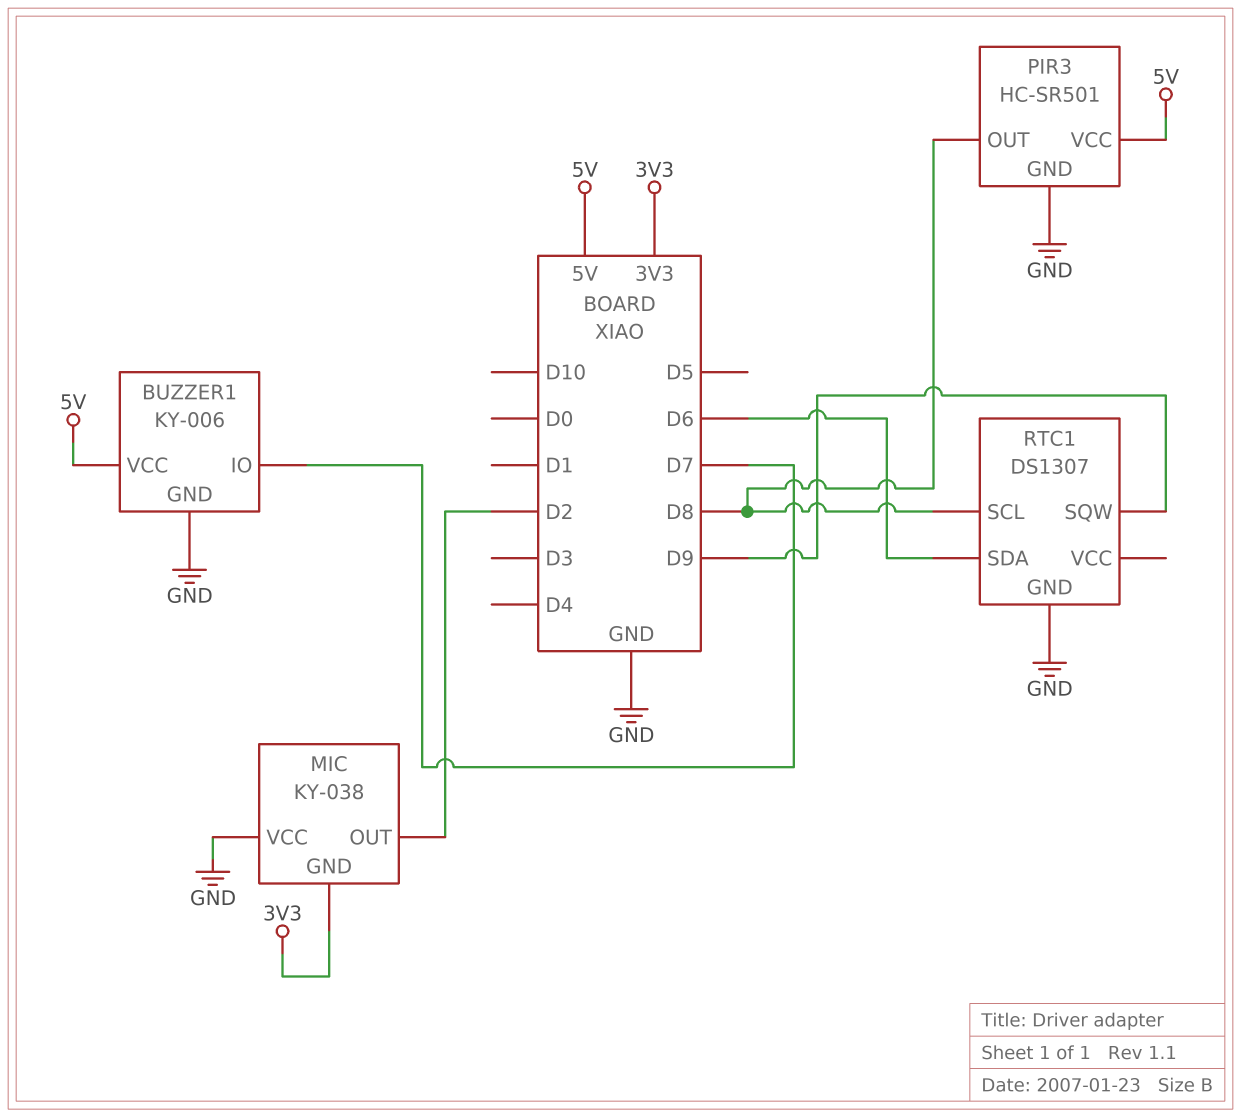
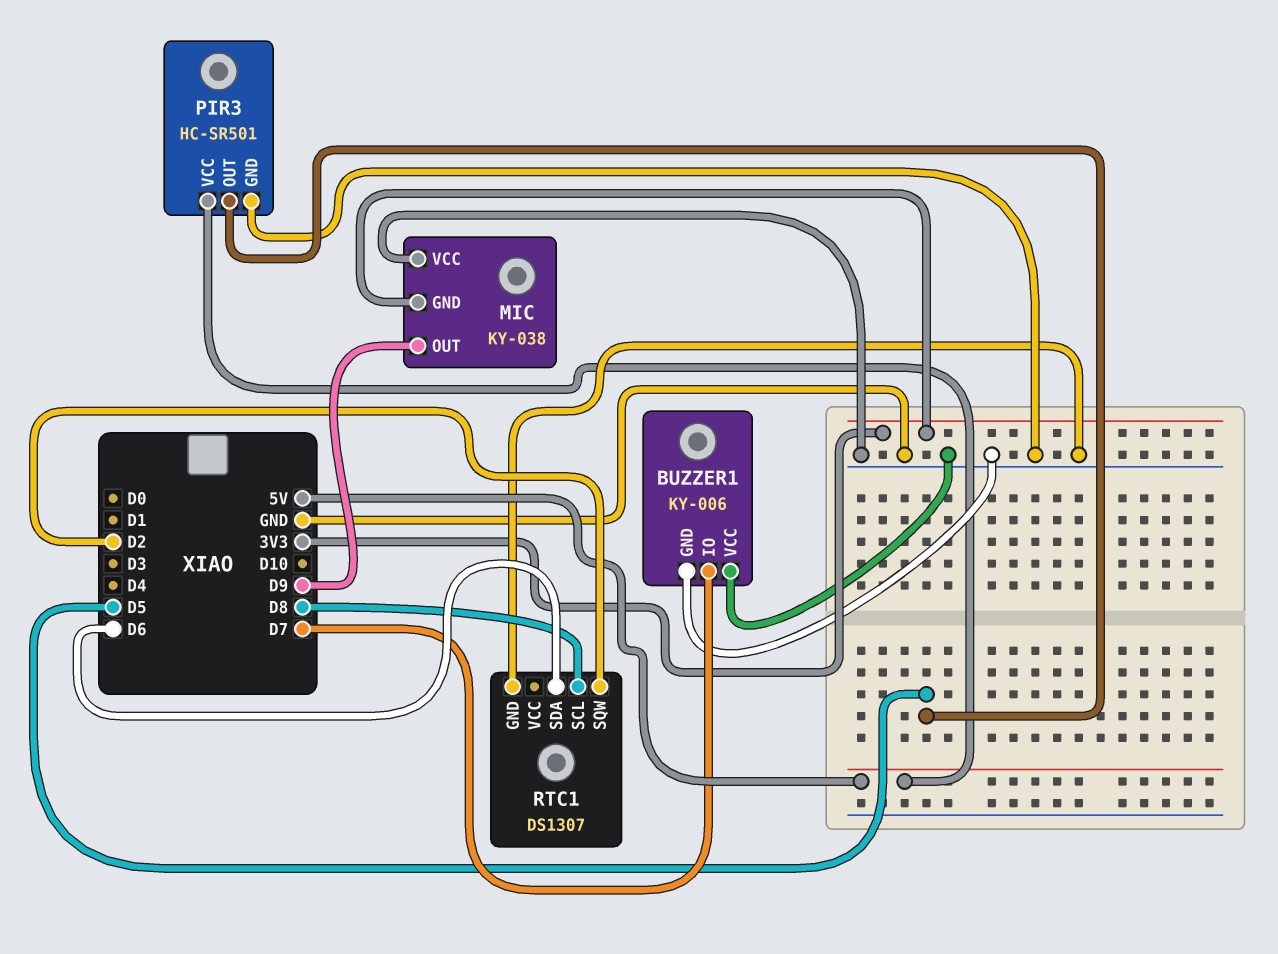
BUZZER1 pin VCC: 5V -> GND
MIC pin OUT: D2 -> D9
PIR3 pin OUT: D8 -> D5
RTC1 pin SQW: D9 -> D2

